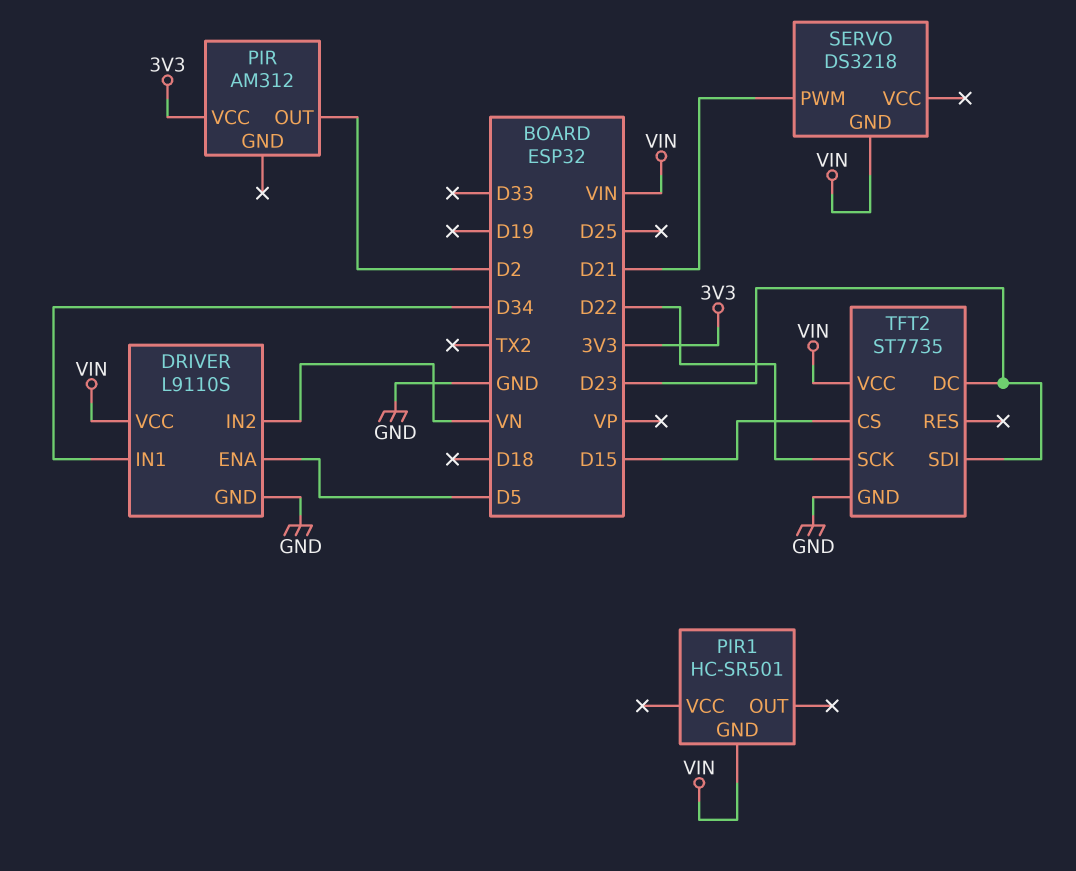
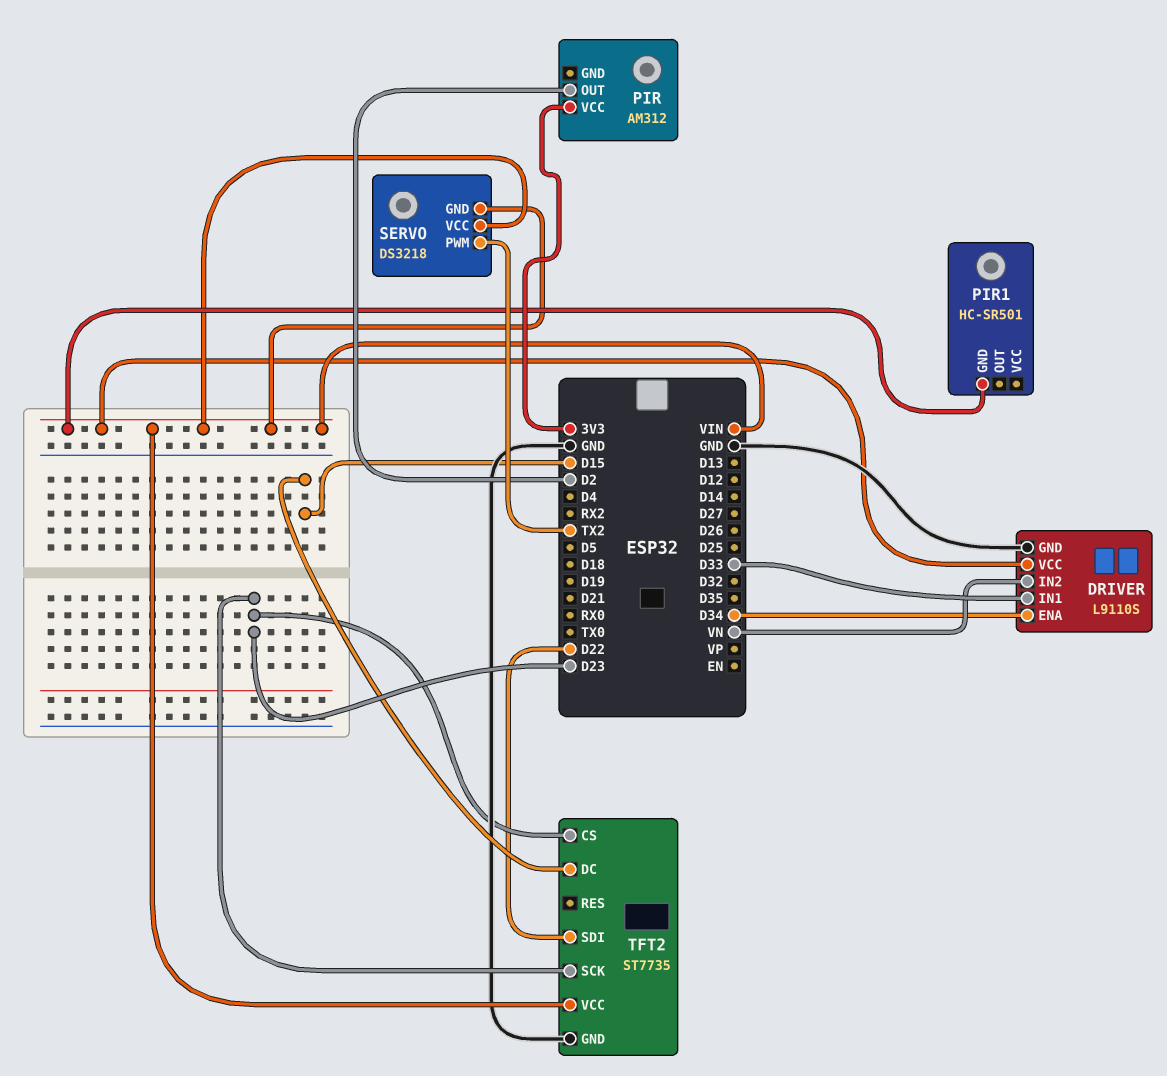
DRIVER pin ENA: D5 -> D34
DRIVER pin IN1: D34 -> D33
SERVO pin PWM: D21 -> TX2
SERVO pin VCC: none -> VIN
TFT2 pin CS: D15 -> D23
TFT2 pin DC: D23 -> D15
TFT2 pin SCK: D22 -> D23
TFT2 pin SDI: D23 -> D22

